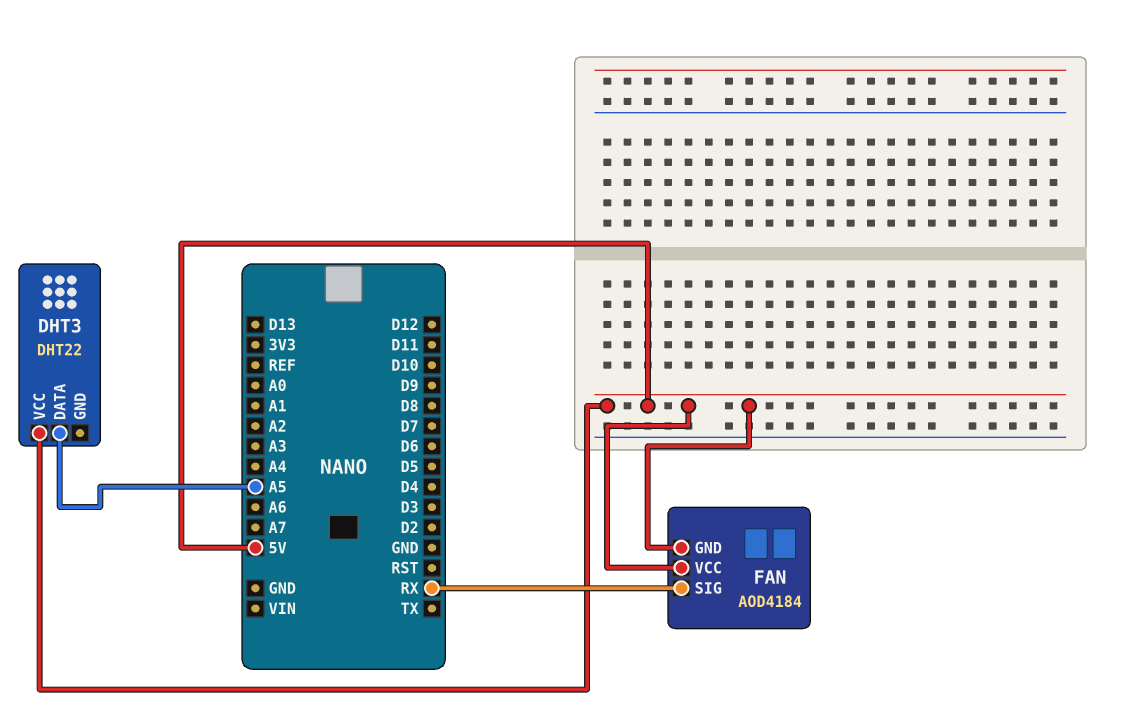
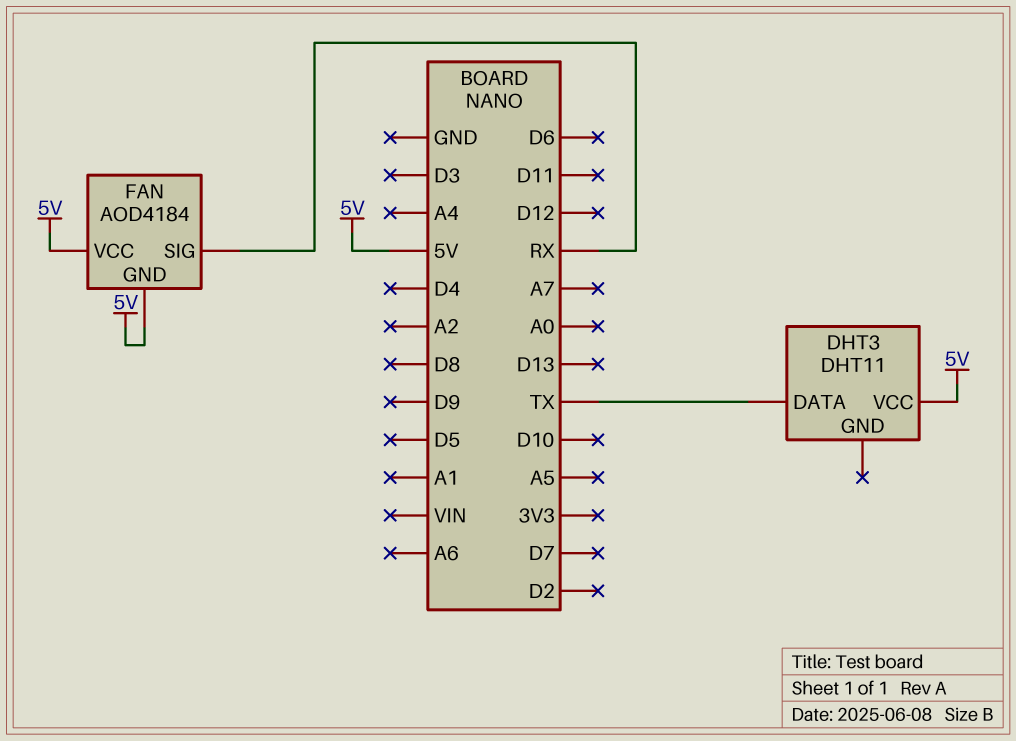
DHT3: DHT22 -> DHT11
DHT3 pin DATA: A5 -> TX

